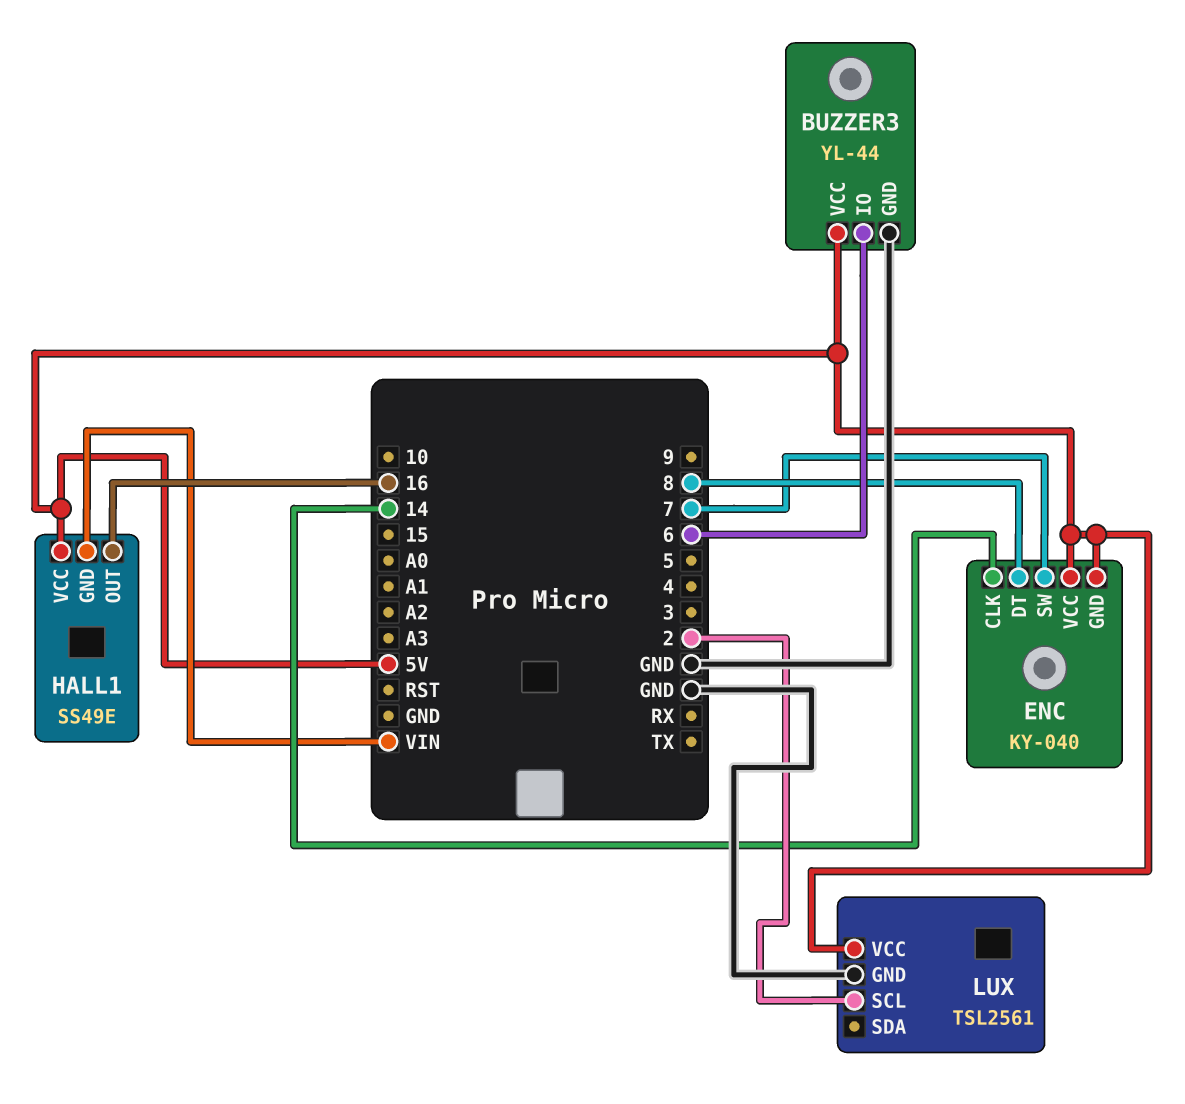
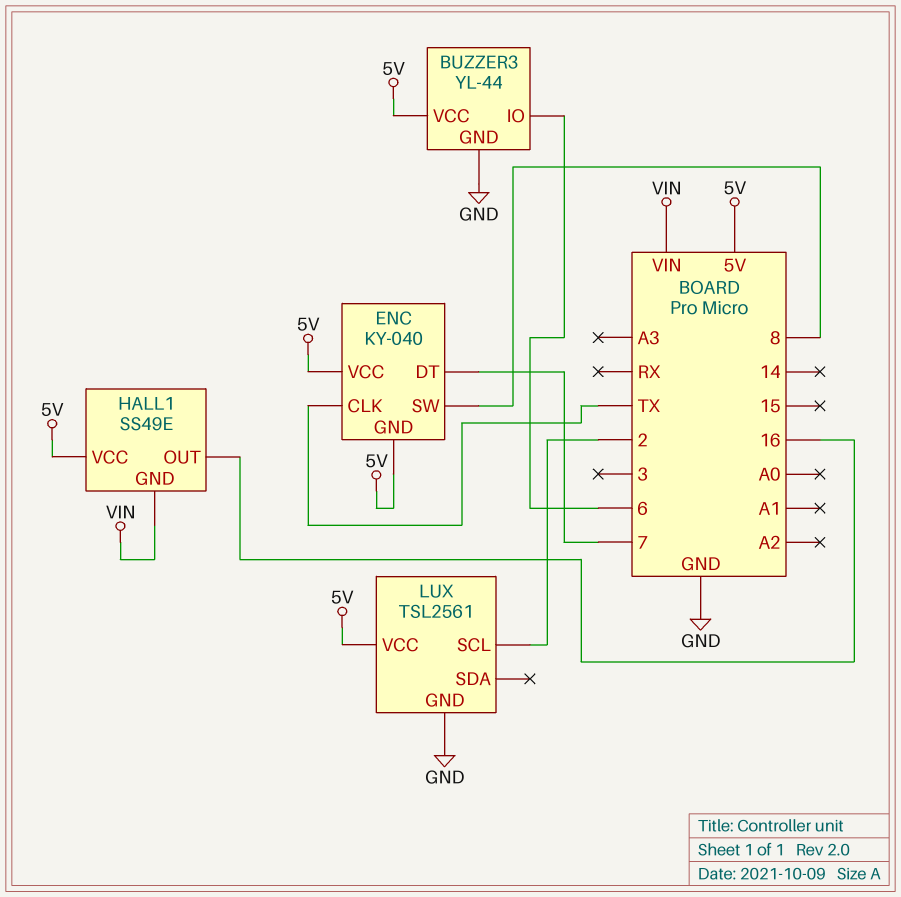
ENC pin CLK: 14 -> TX
ENC pin DT: 8 -> 7
ENC pin SW: 7 -> 8

